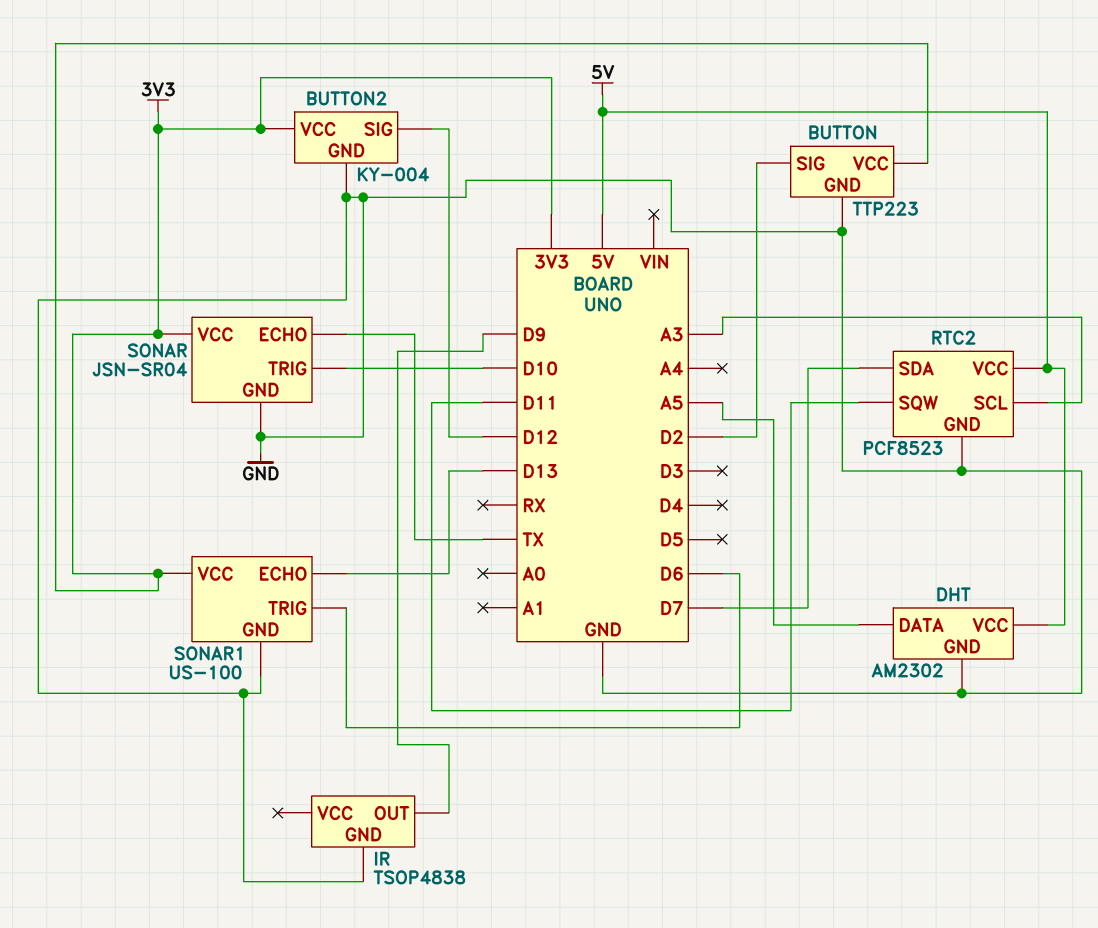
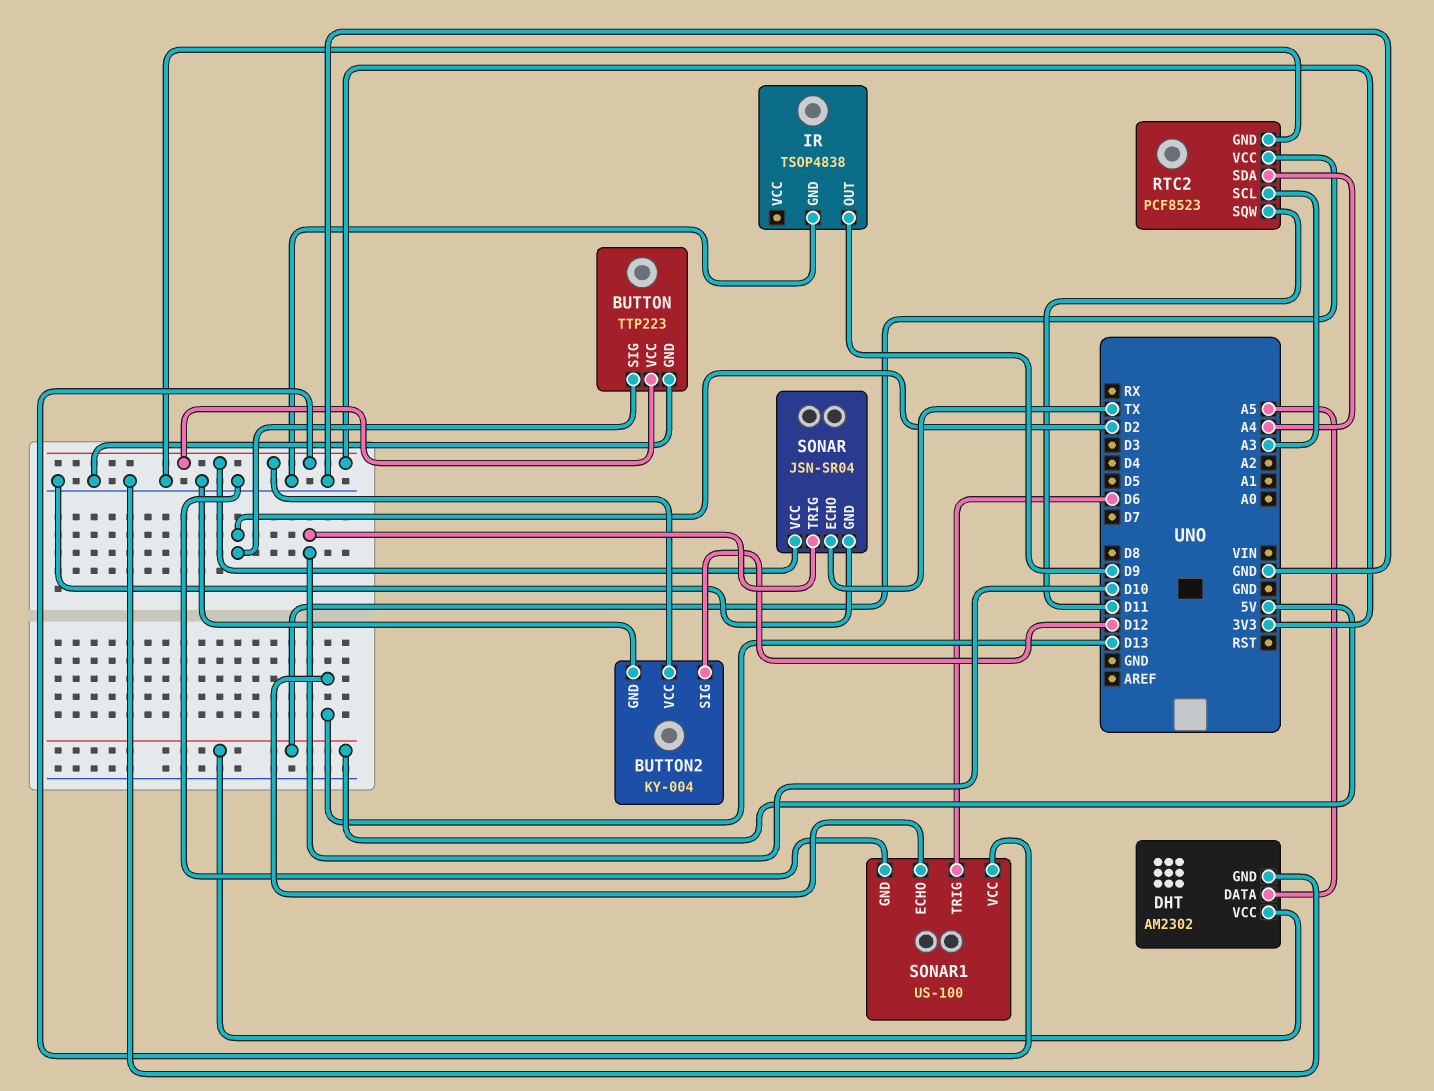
RTC2 pin SDA: D7 -> A4

